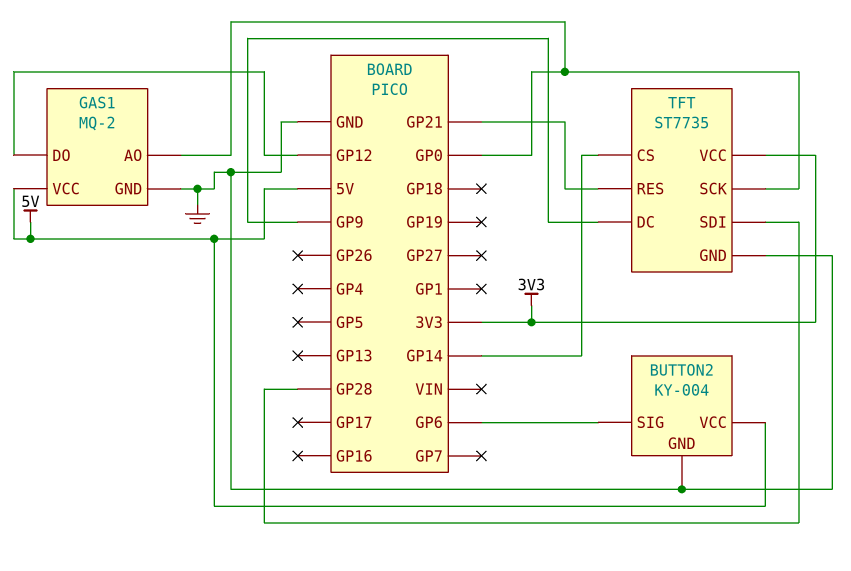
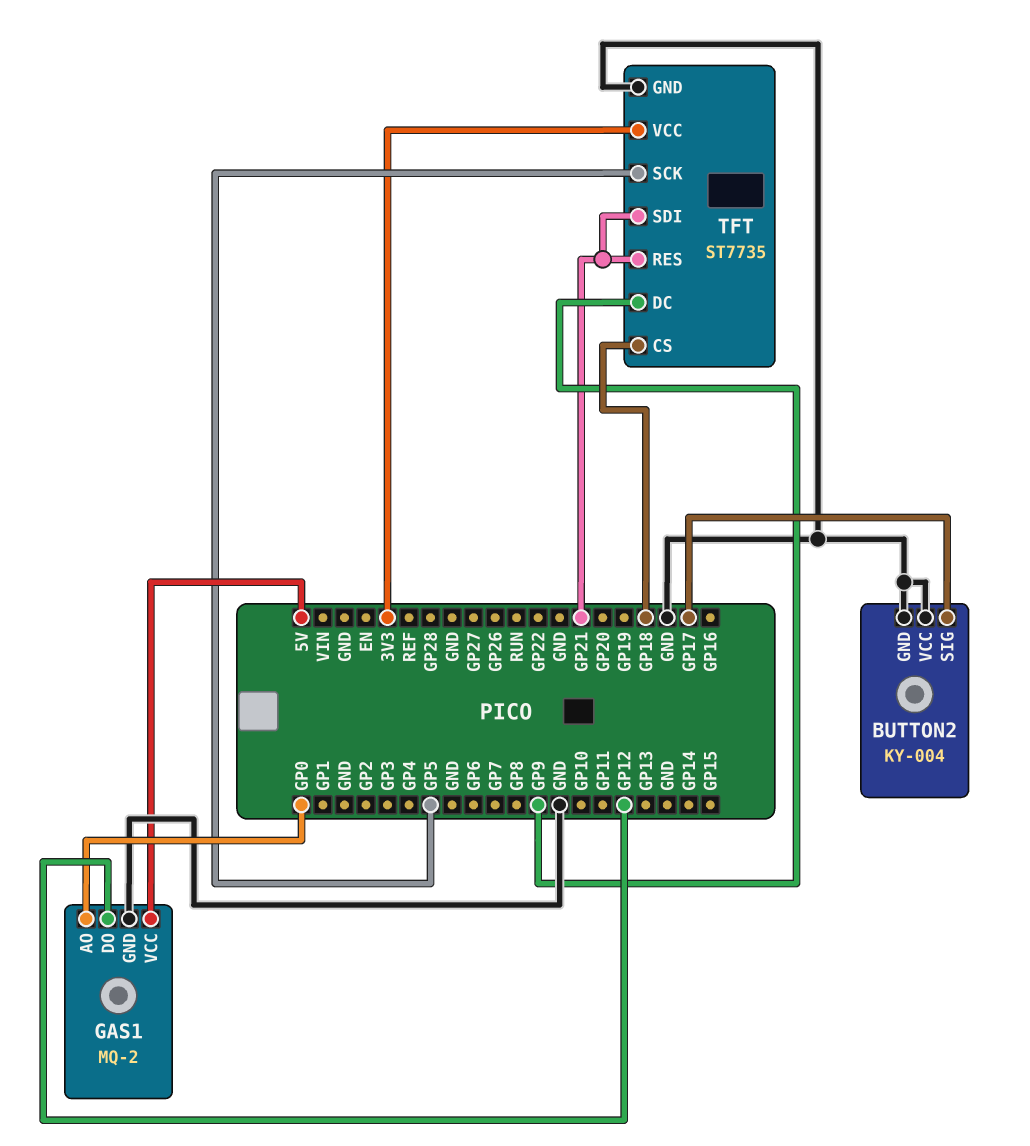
BUTTON2 pin SIG: GP6 -> GP17
BUTTON2 pin VCC: 5V -> GND
TFT pin CS: GP14 -> GP18
TFT pin SCK: GP0 -> GP5
TFT pin SDI: GP28 -> GP21

